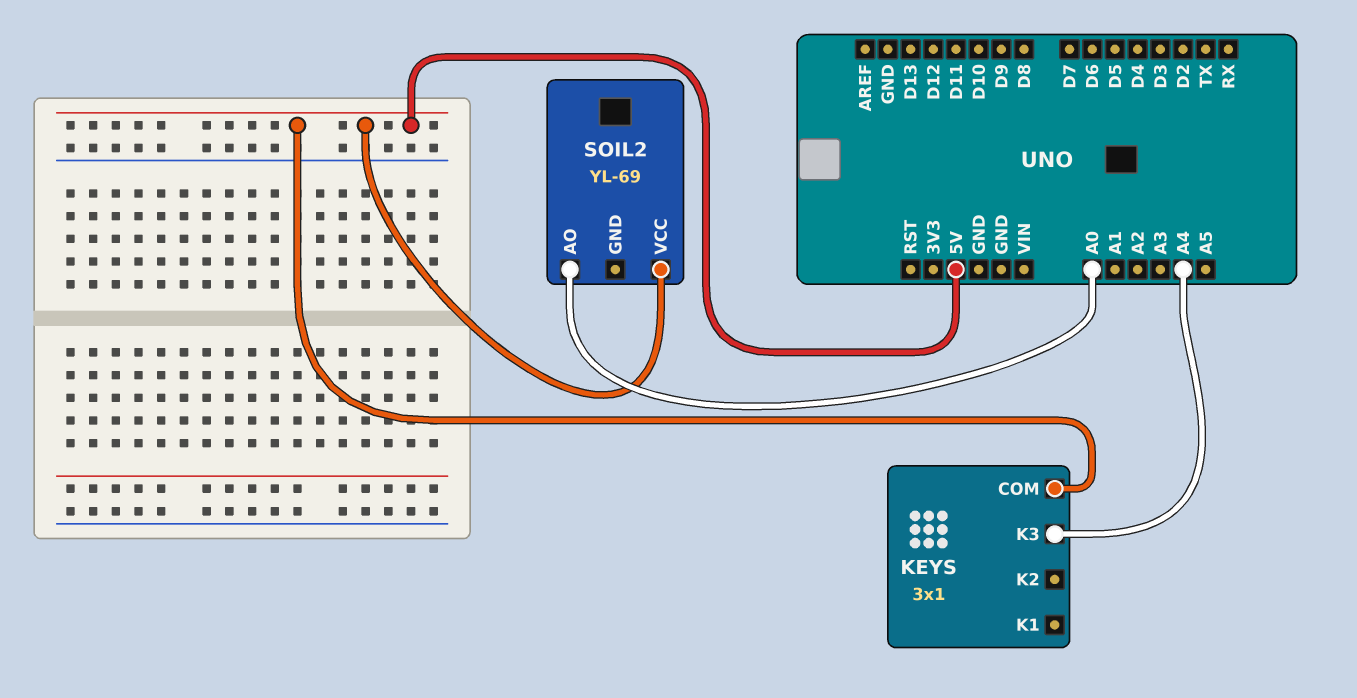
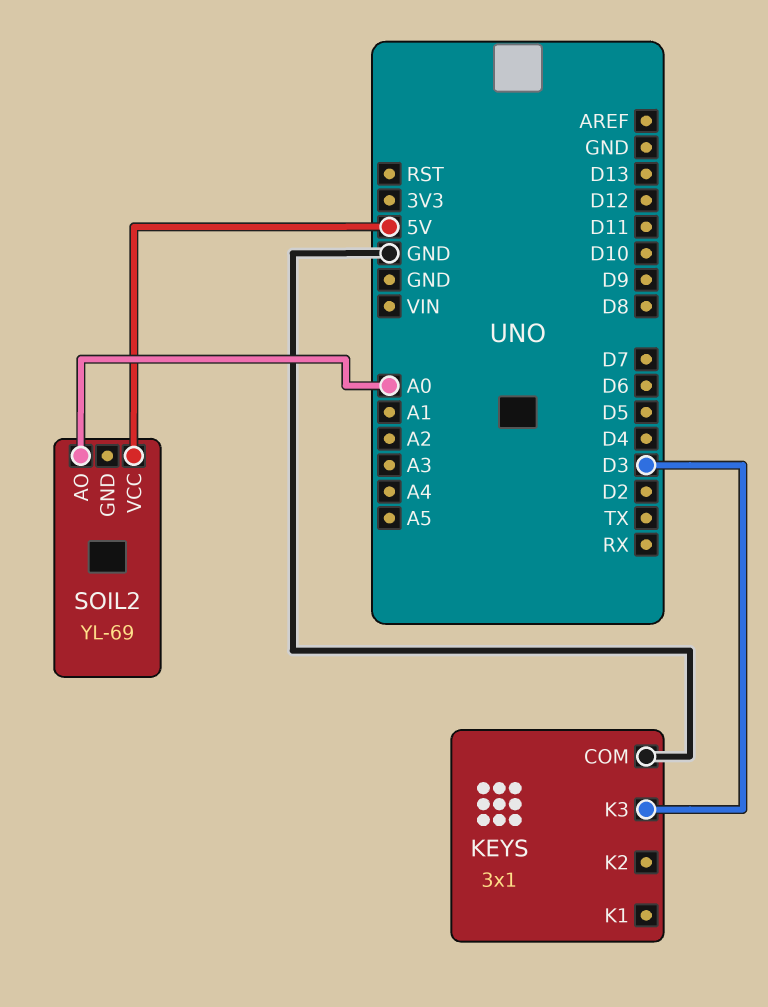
KEYS pin COM: 5V -> GND
KEYS pin K3: A4 -> D3

